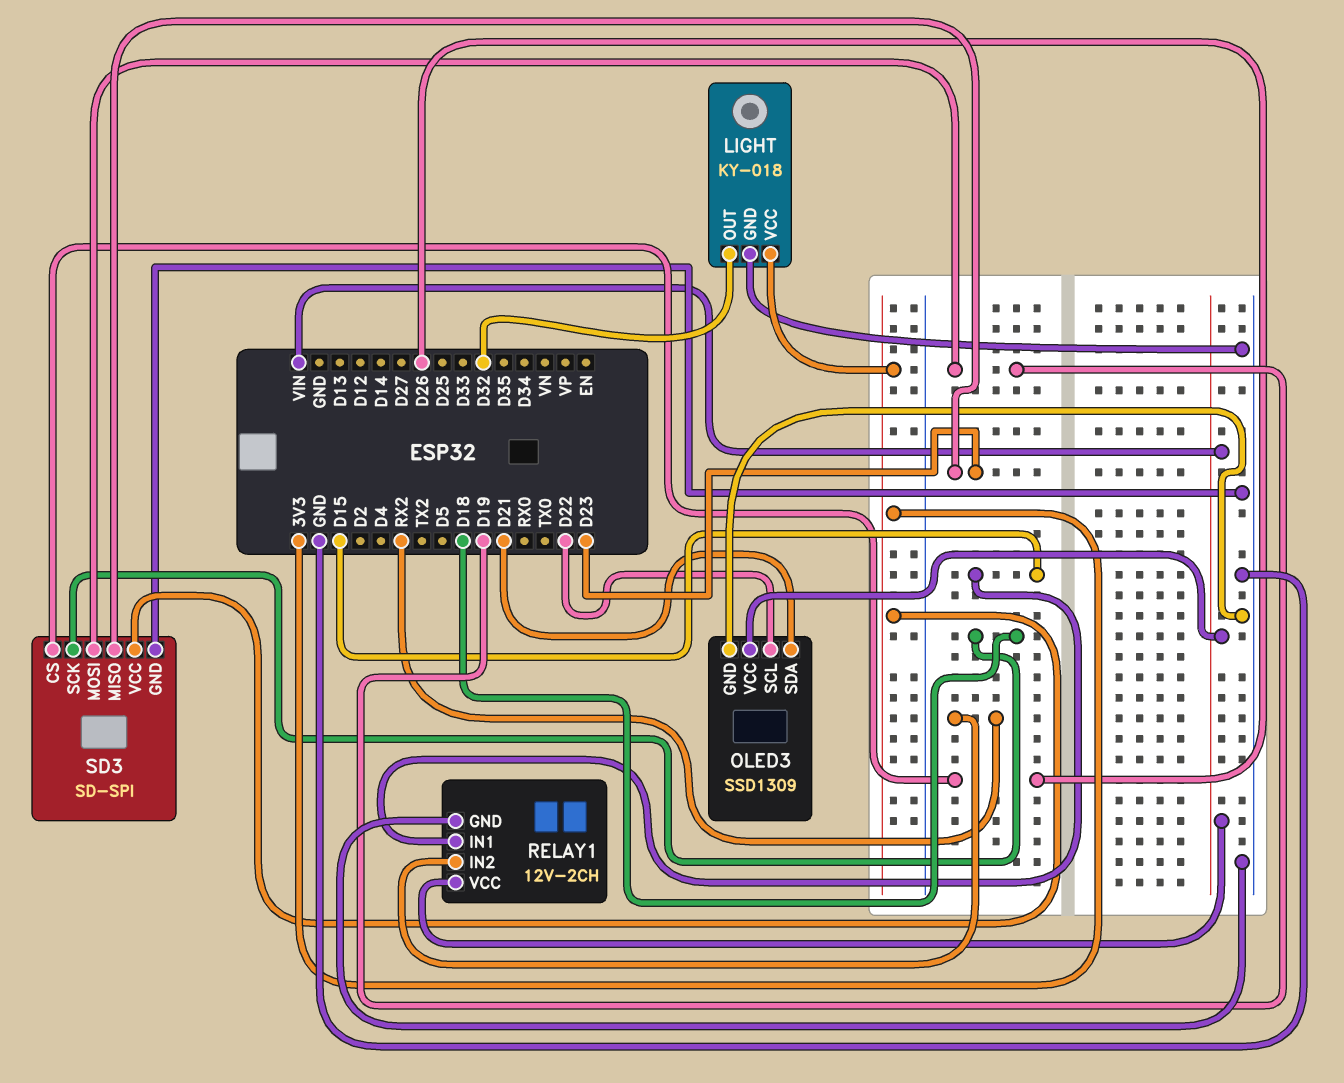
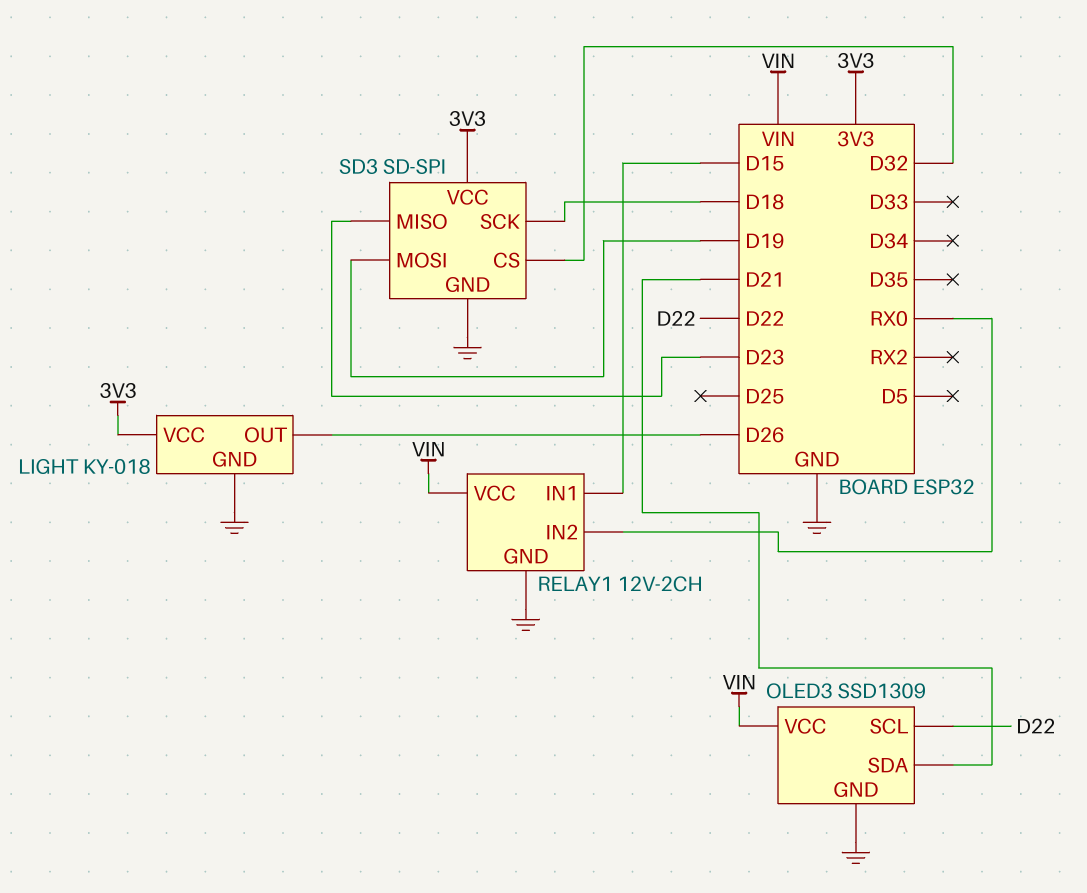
LIGHT pin OUT: D32 -> D26
RELAY1 pin IN2: RX2 -> RX0
SD3 pin CS: D26 -> D32

